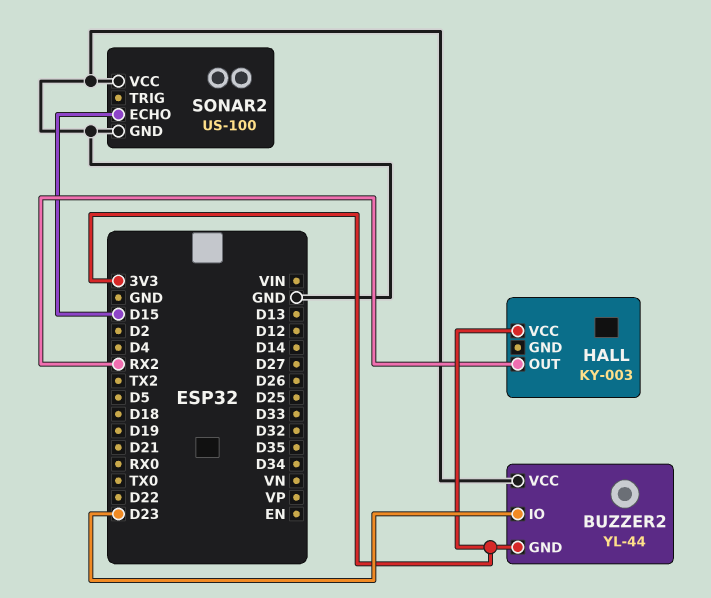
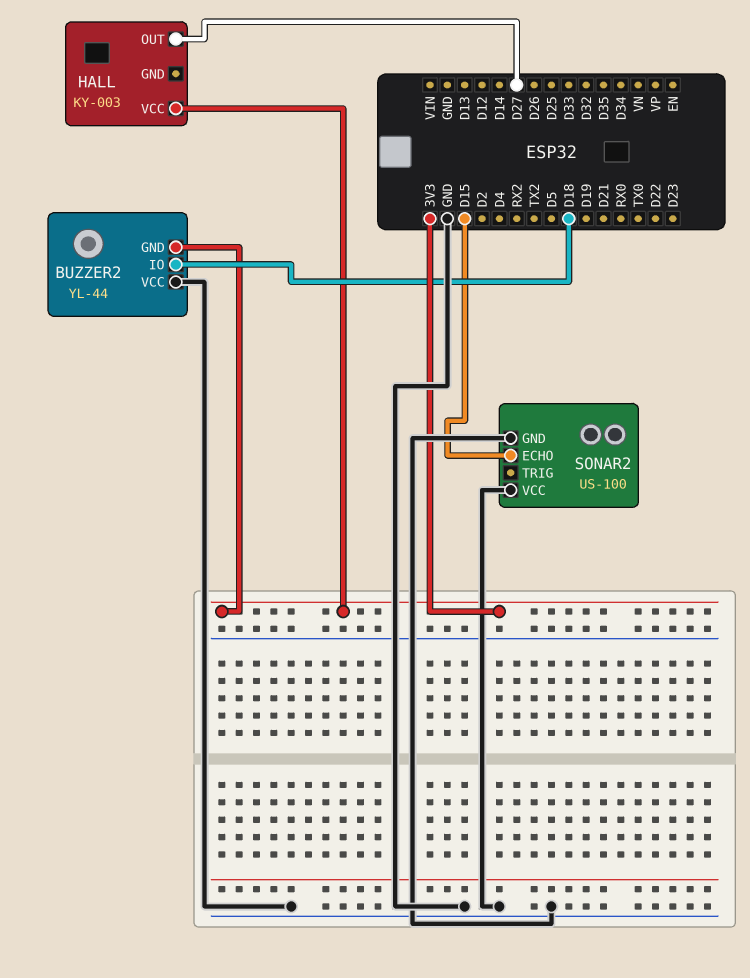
BUZZER2 pin IO: D23 -> D18
HALL pin OUT: RX2 -> D27

